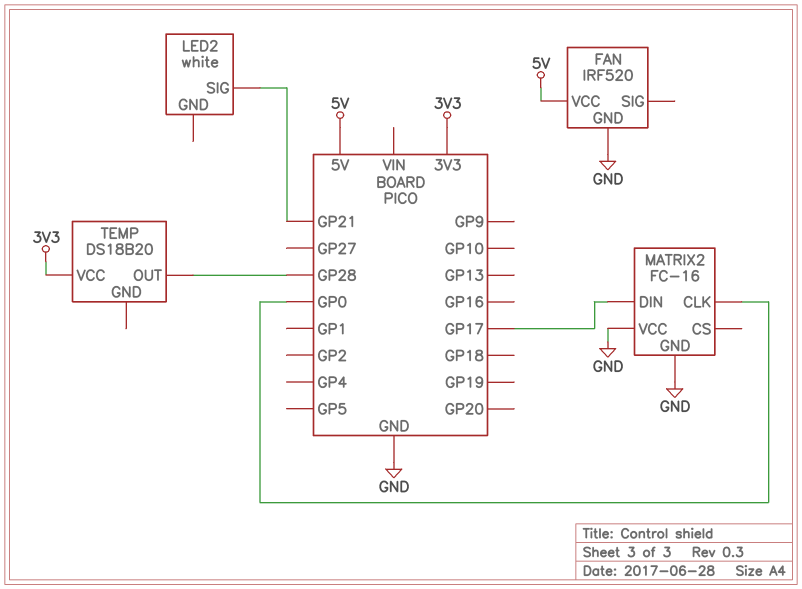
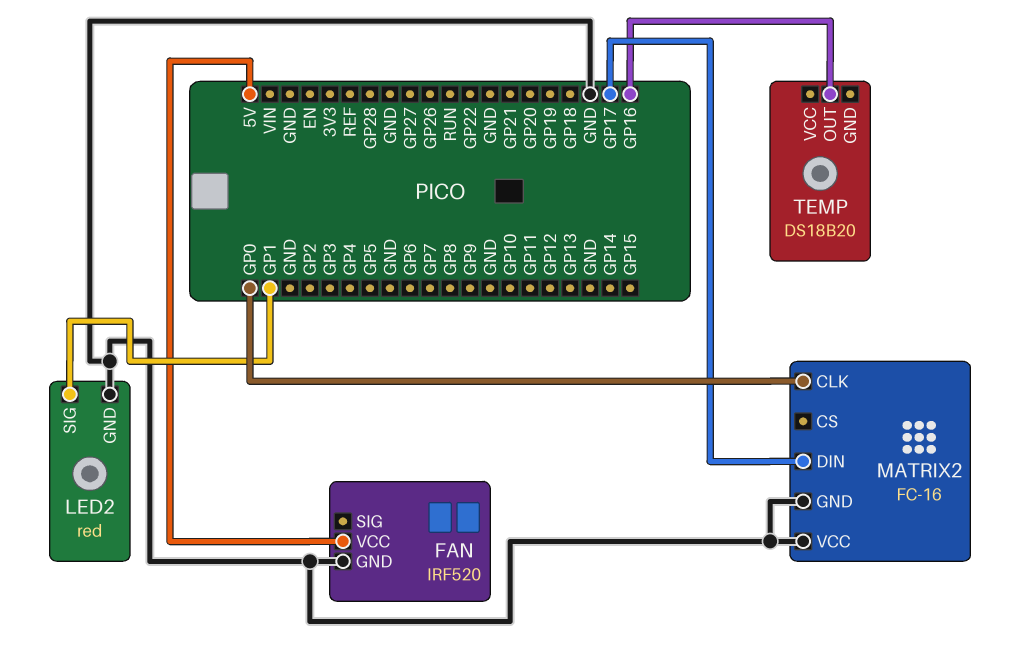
LED2: white -> red
LED2 pin GND: none -> GND
LED2 pin SIG: GP21 -> GP1
TEMP pin OUT: GP28 -> GP16
TEMP pin VCC: 3V3 -> none

